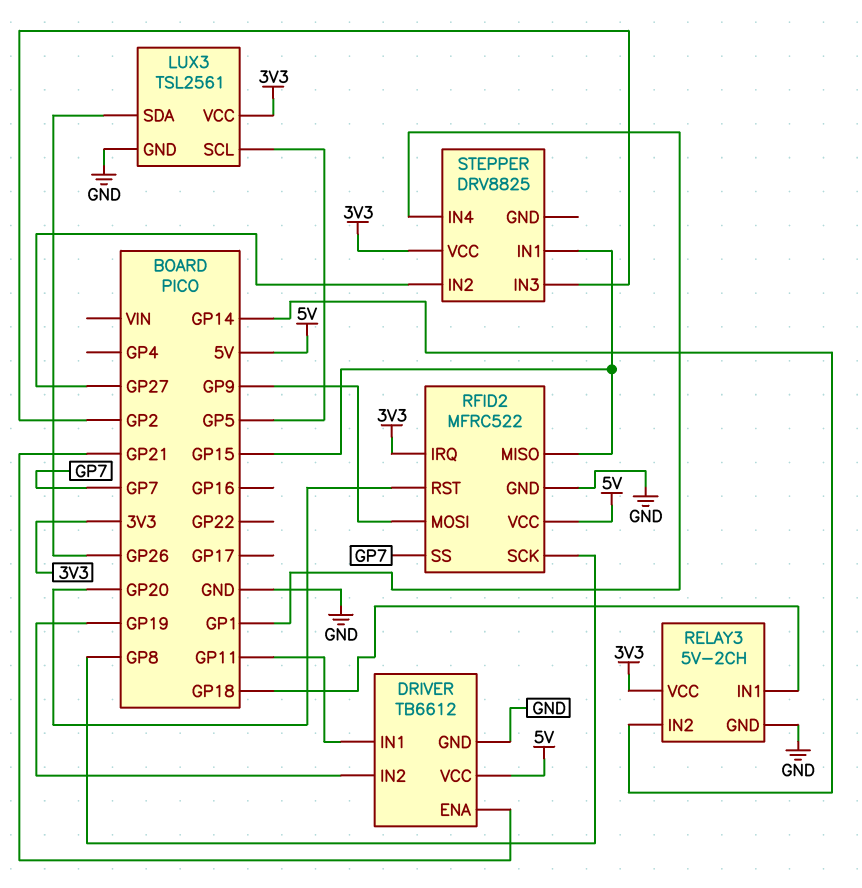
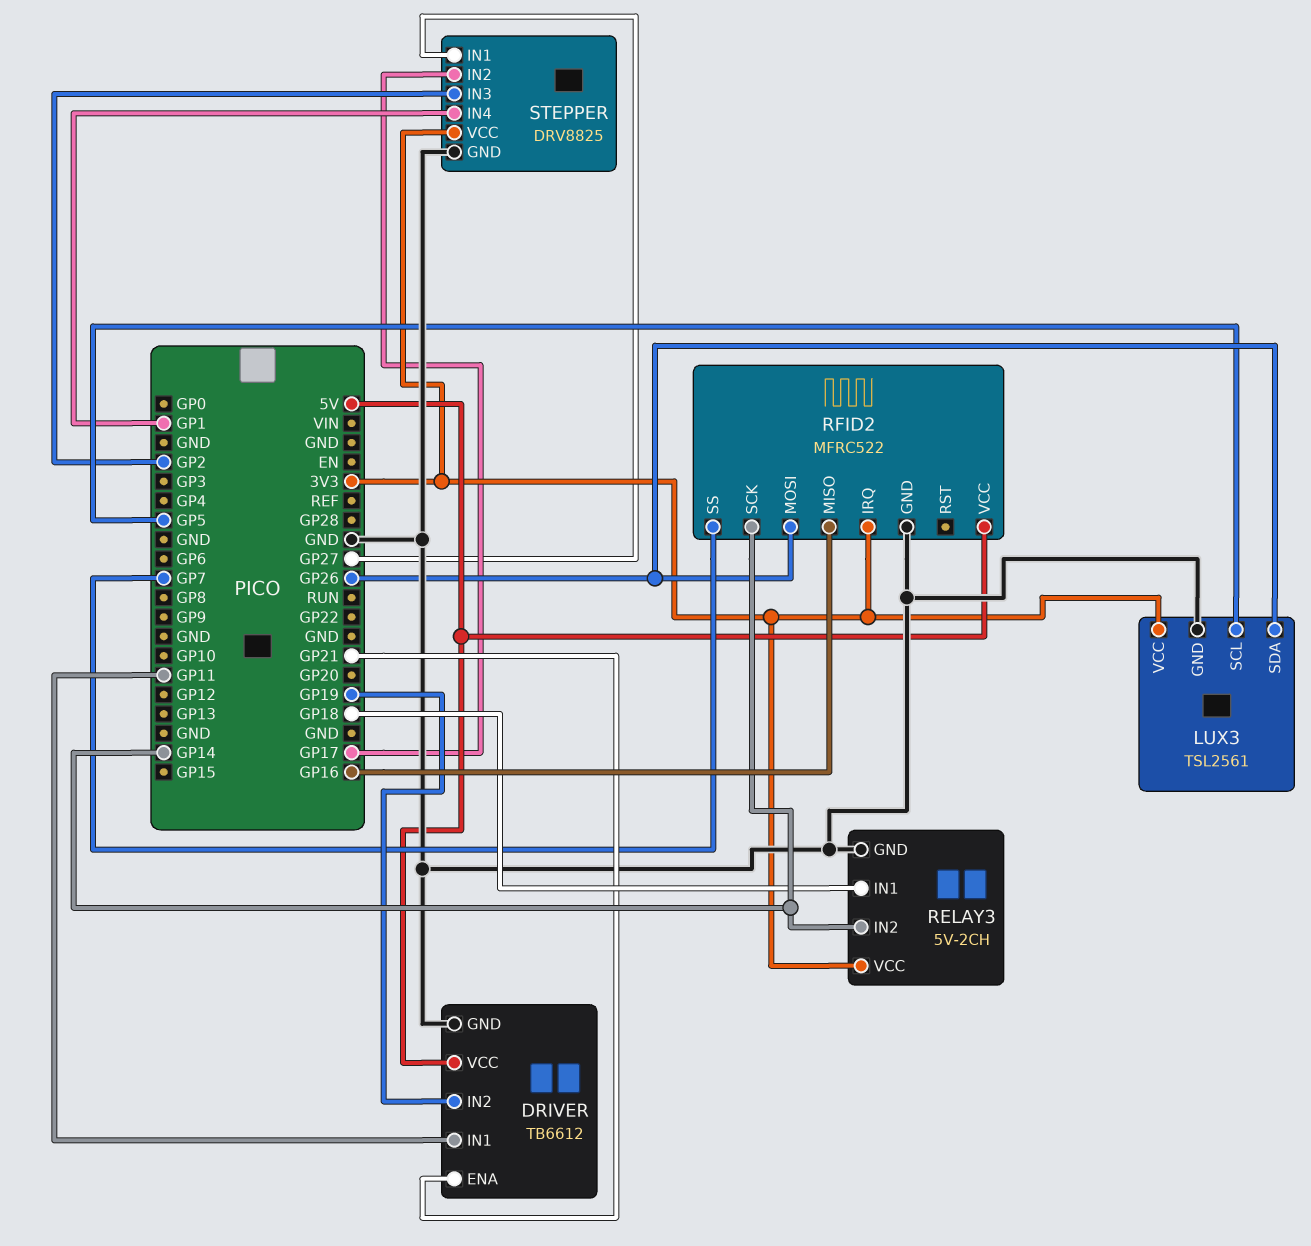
RFID2 pin MISO: GP15 -> GP16
RFID2 pin MOSI: GP9 -> GP26
RFID2 pin RST: GP20 -> none
RFID2 pin SCK: GP8 -> GP14
STEPPER pin GND: none -> GND
STEPPER pin IN1: GP15 -> GP27
STEPPER pin IN2: GP27 -> GP17

